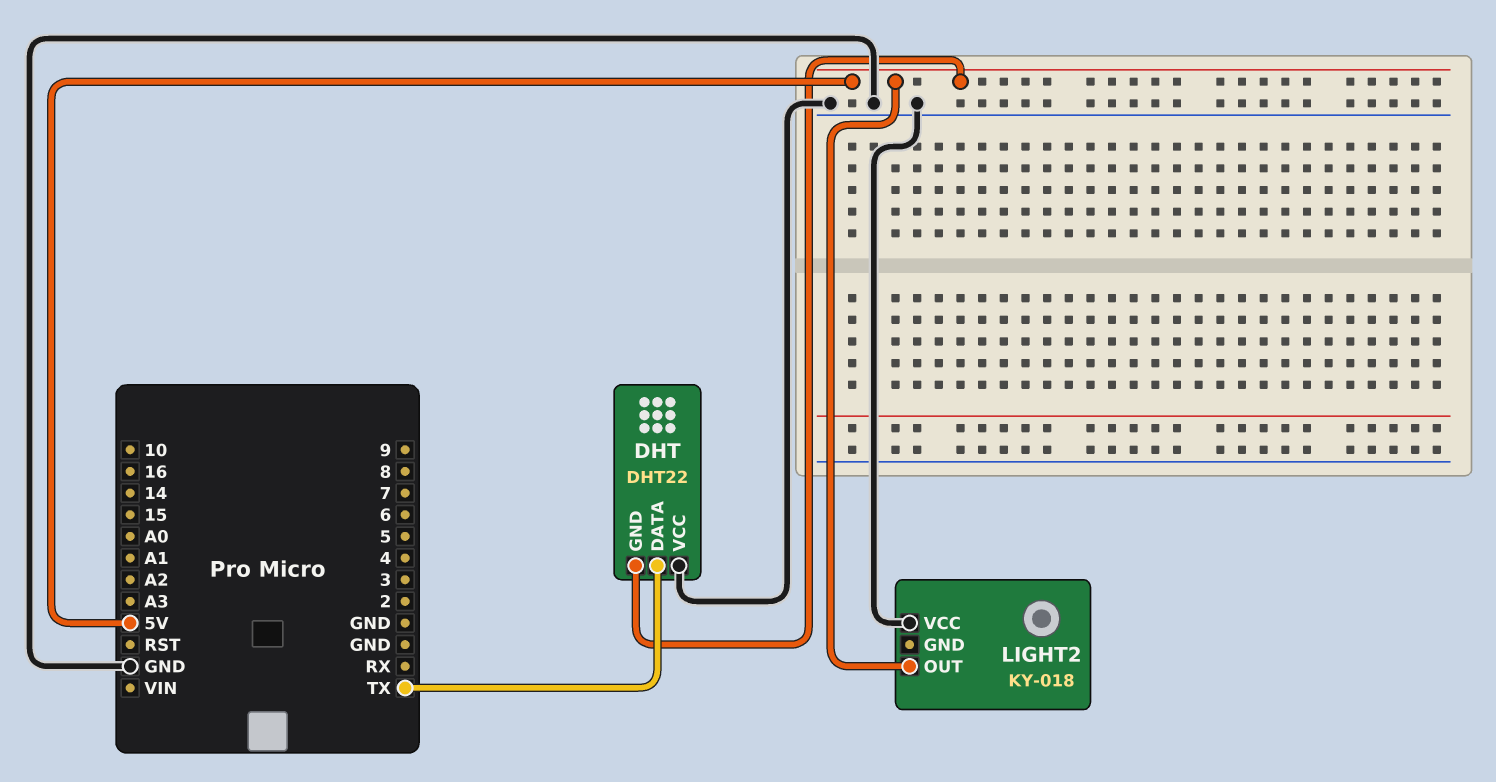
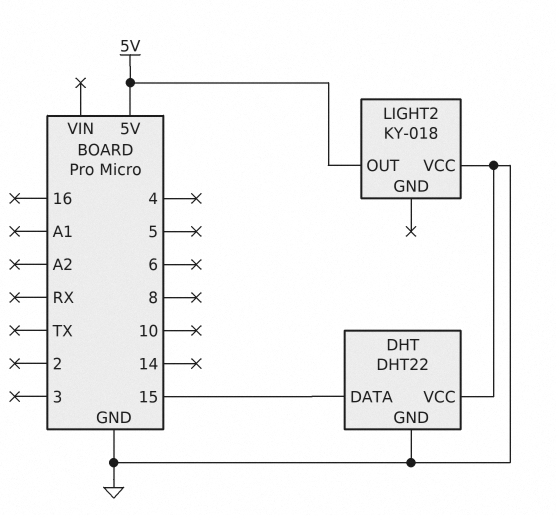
DHT pin DATA: TX -> 15
DHT pin GND: 5V -> GND

